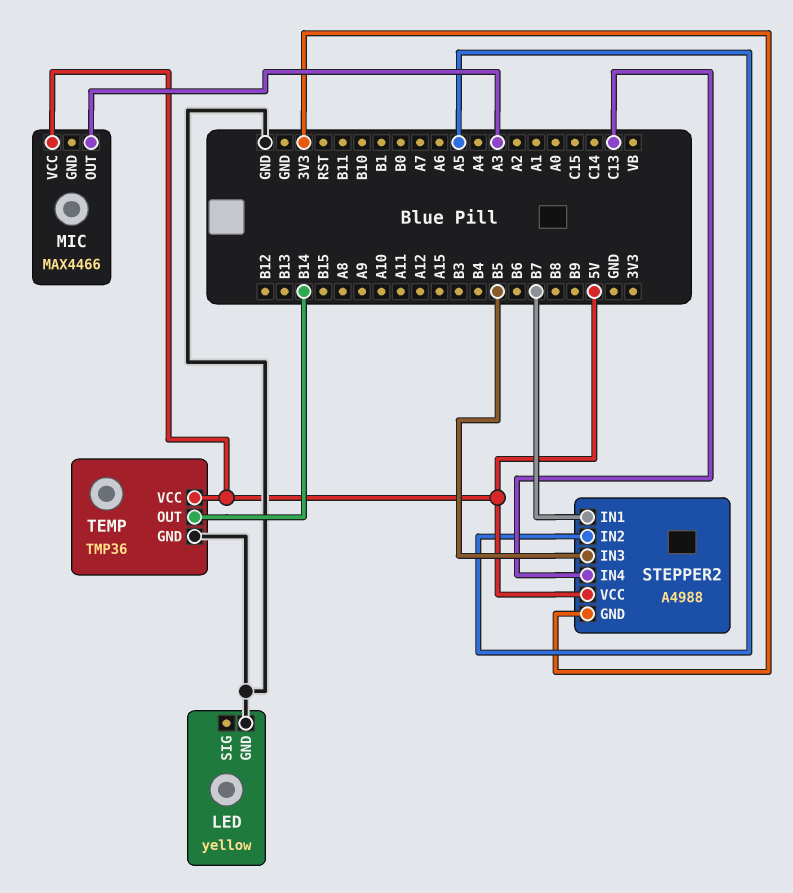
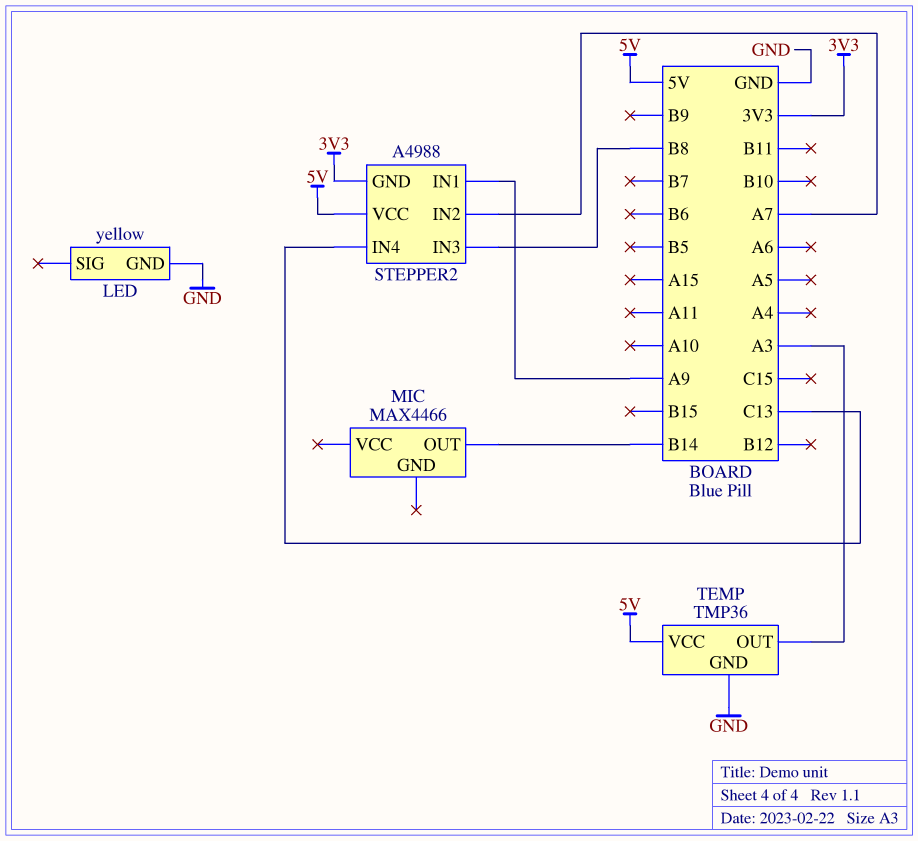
MIC pin OUT: A3 -> B14
MIC pin VCC: 5V -> none
STEPPER2 pin IN1: B7 -> A9
STEPPER2 pin IN2: A5 -> A7
STEPPER2 pin IN3: B5 -> B8
TEMP pin OUT: B14 -> A3

